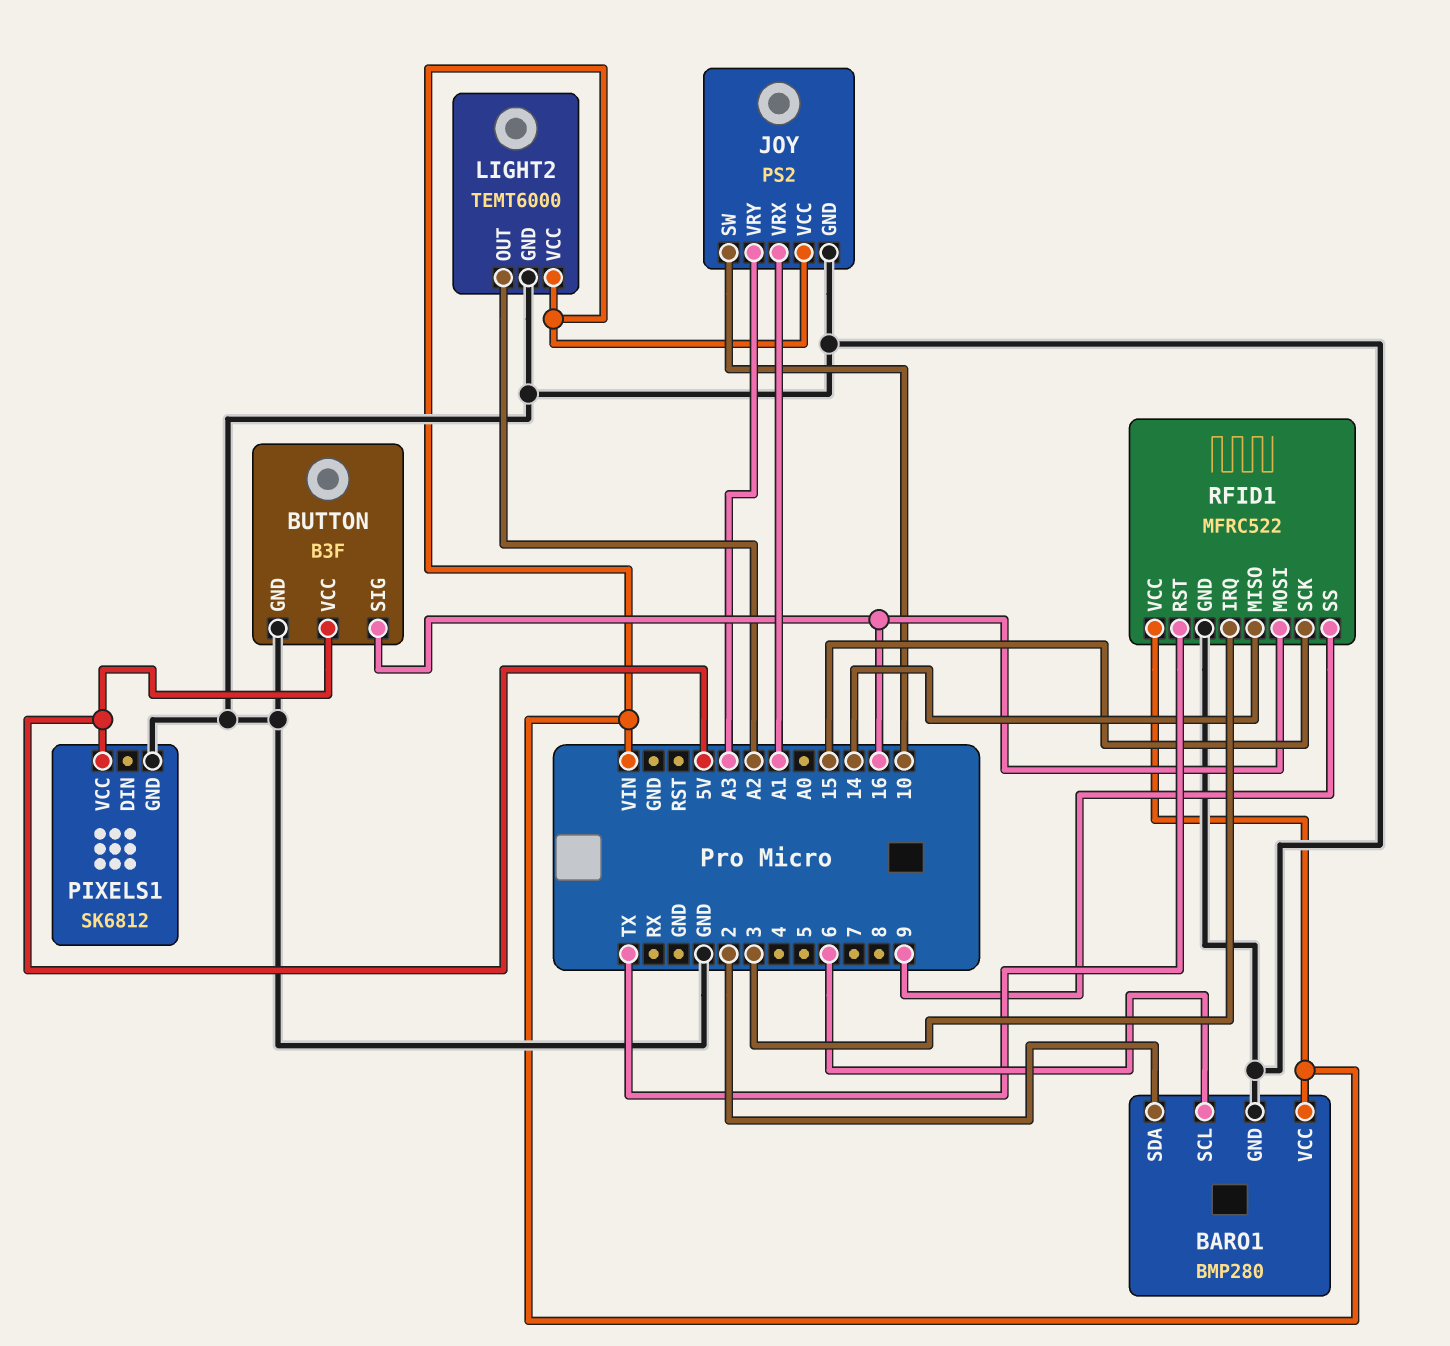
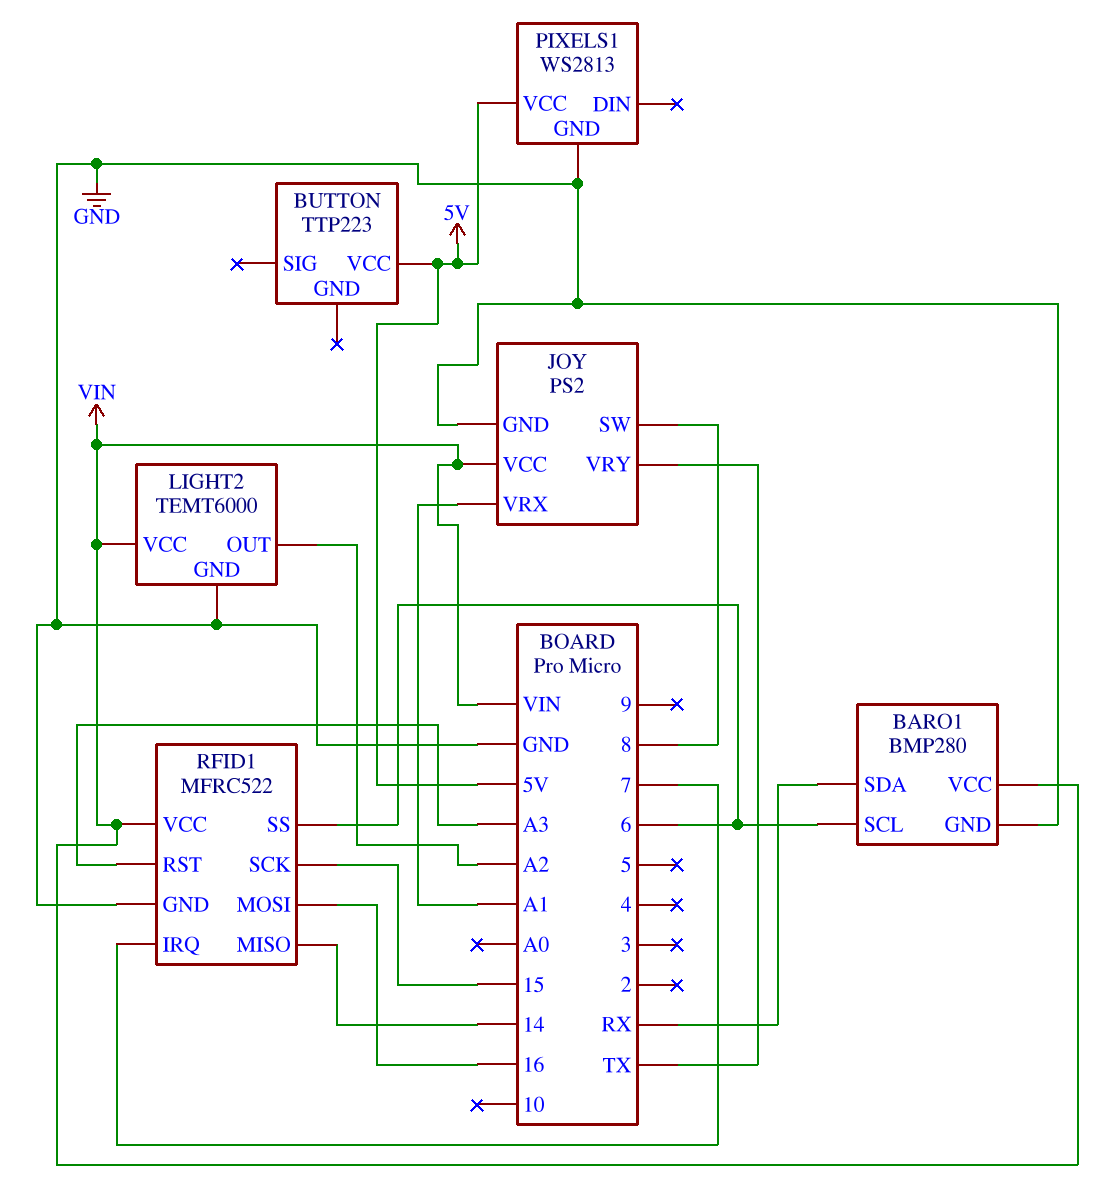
BARO1 pin SDA: 2 -> RX
BUTTON: B3F -> TTP223
BUTTON pin GND: GND -> none
BUTTON pin SIG: 16 -> none
JOY pin SW: 10 -> 8
JOY pin VRY: A3 -> TX
PIXELS1: SK6812 -> WS2813
RFID1 pin IRQ: 3 -> 7
RFID1 pin RST: TX -> A3
RFID1 pin SS: 9 -> 6

